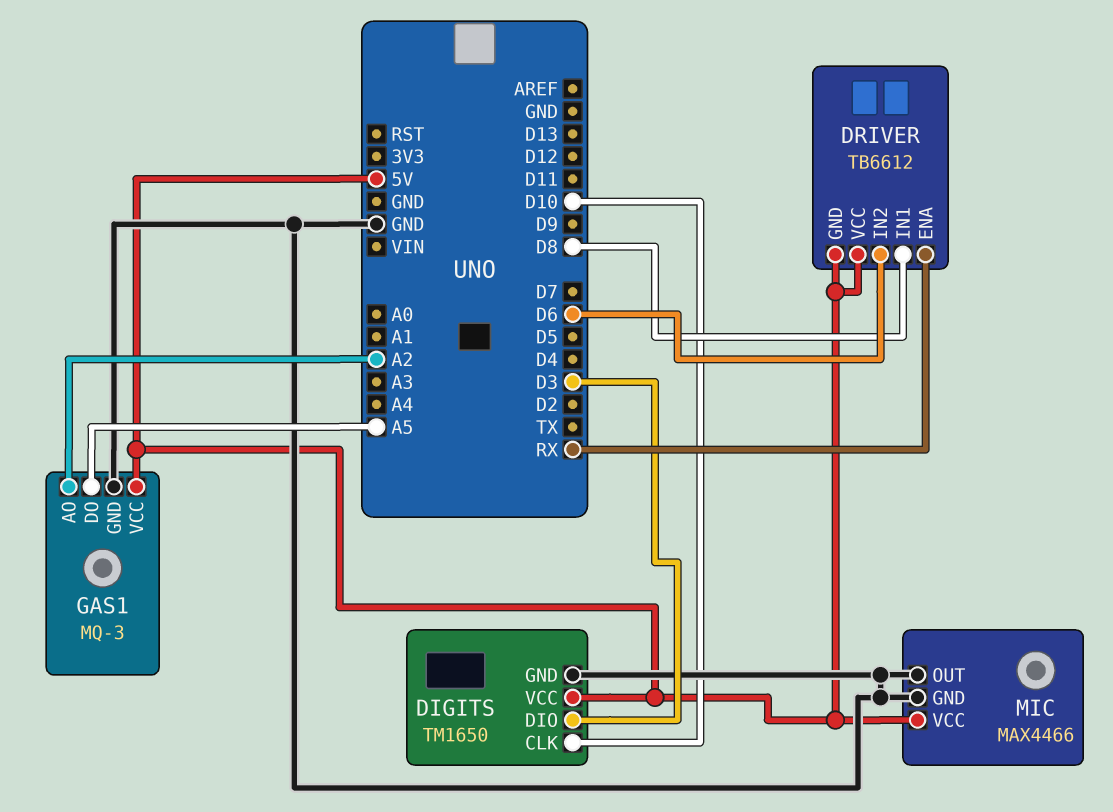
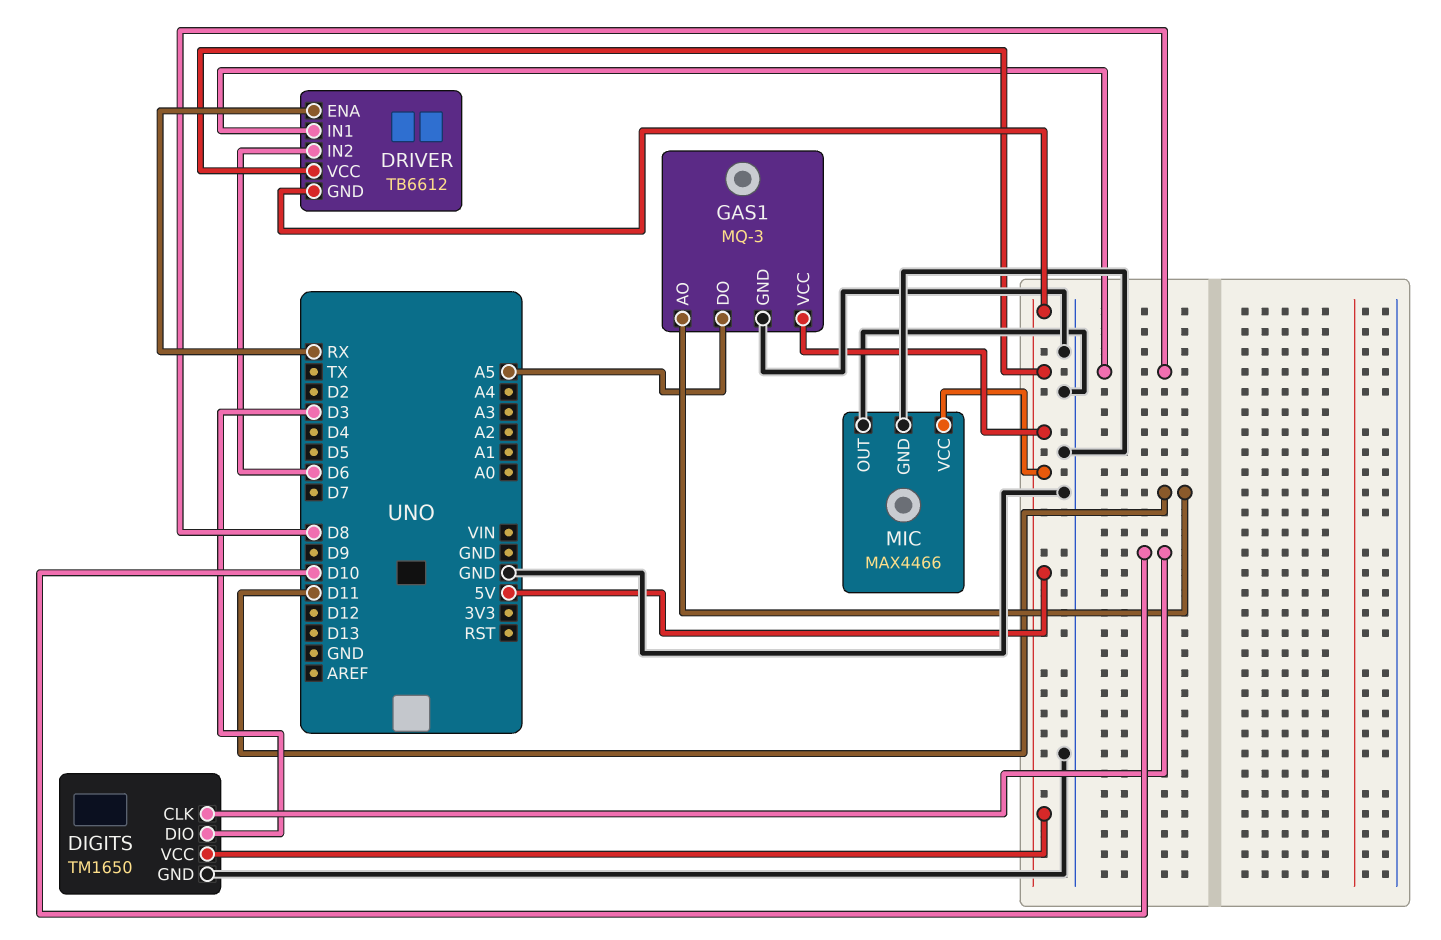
GAS1 pin AO: A2 -> D11

